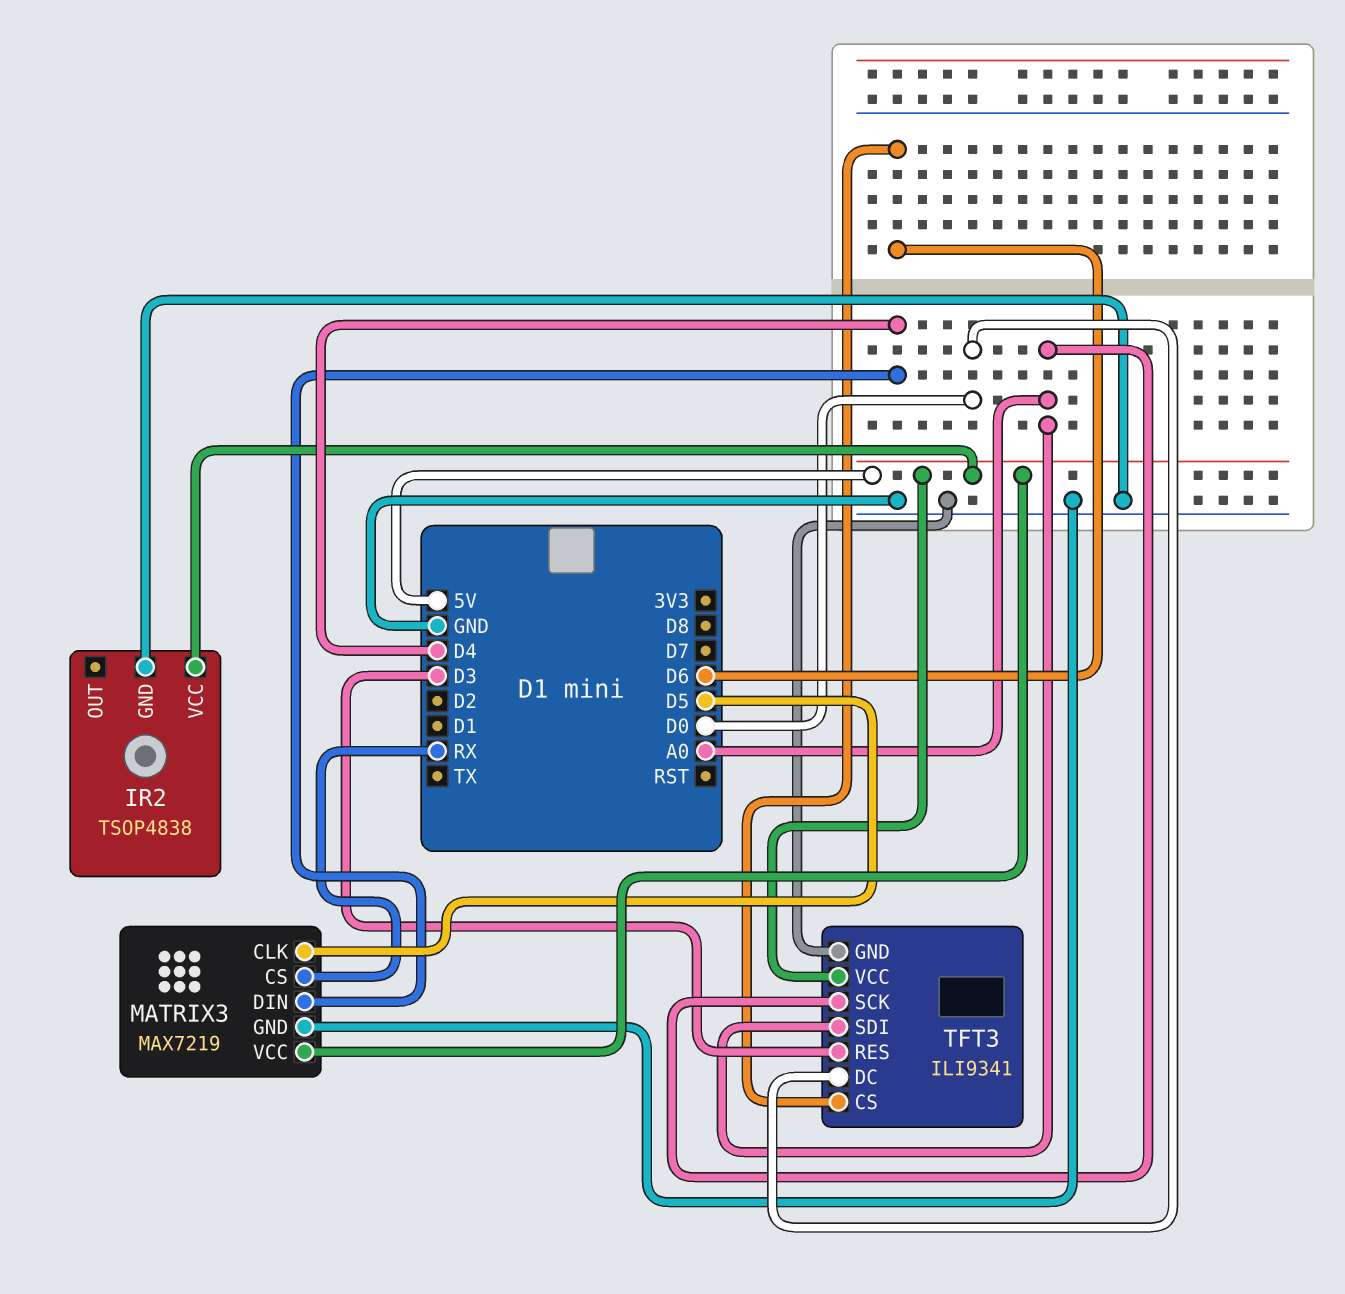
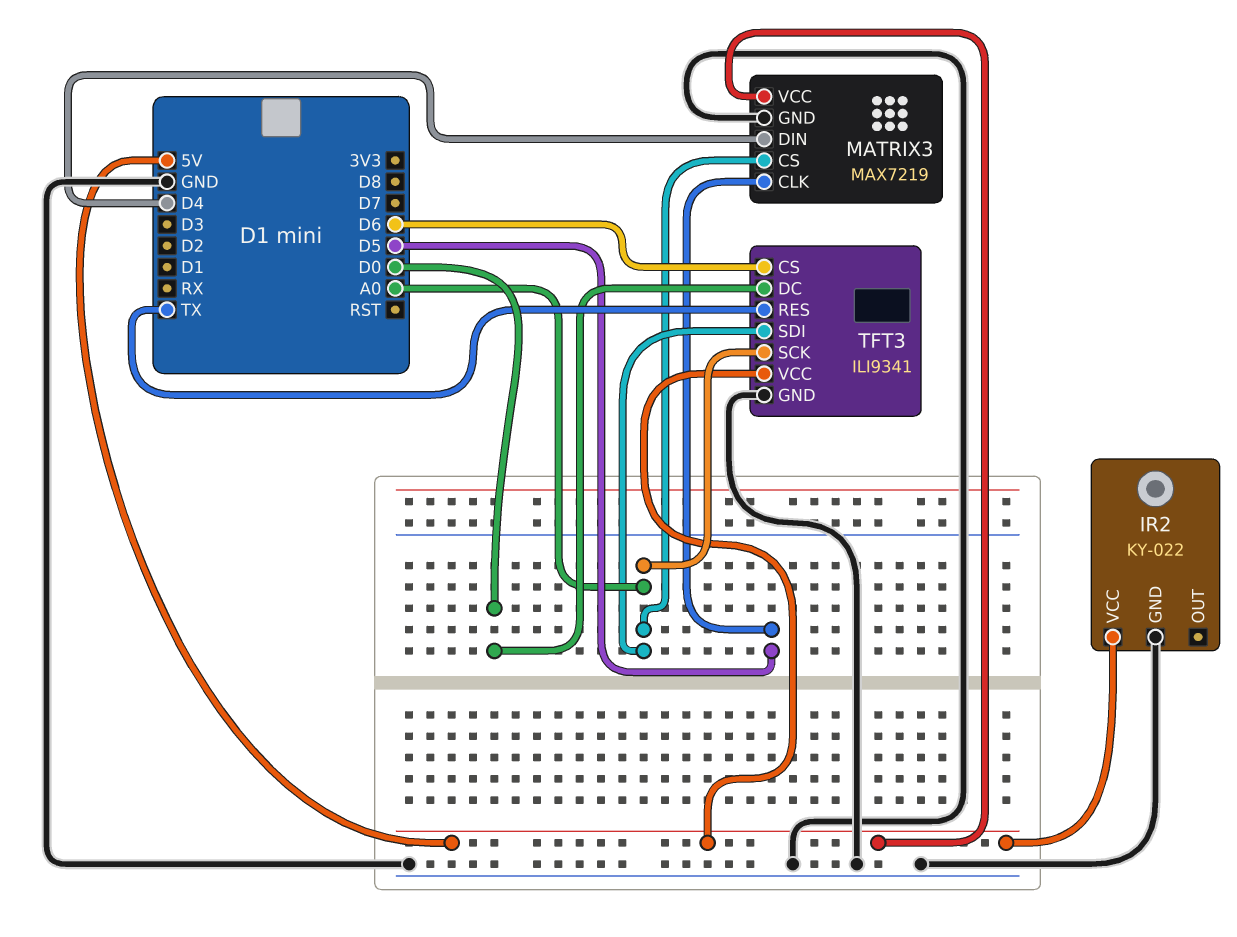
IR2: TSOP4838 -> KY-022
MATRIX3 pin CS: RX -> A0
TFT3 pin RES: D3 -> TX

